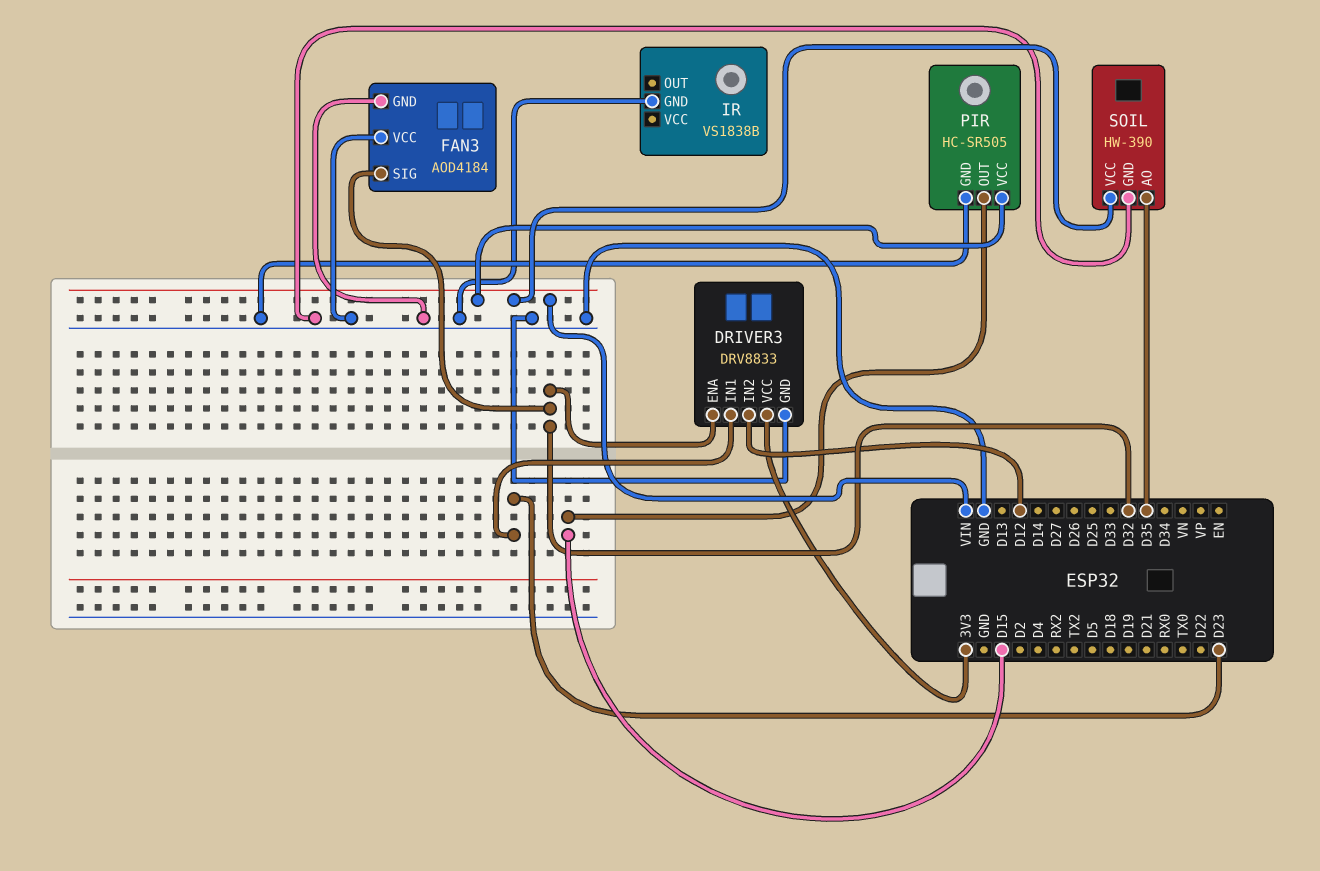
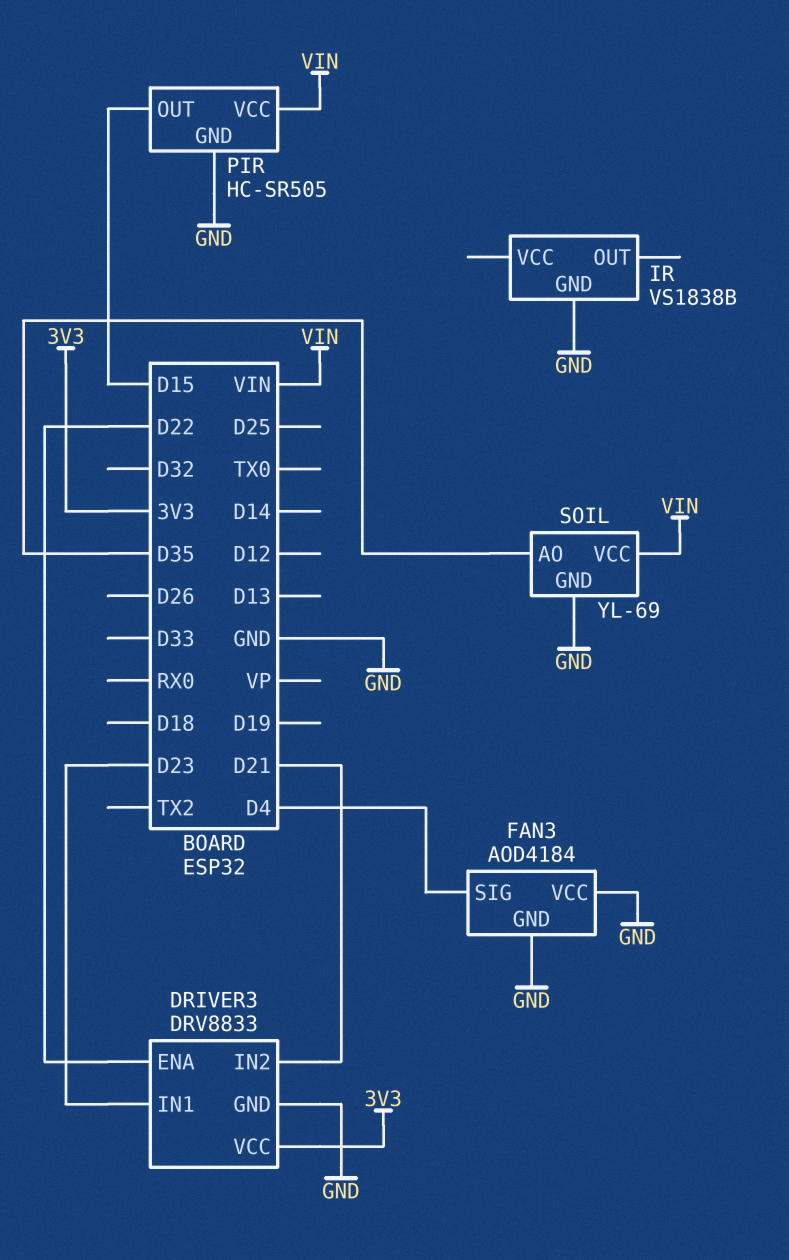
DRIVER3 pin ENA: D32 -> D22
DRIVER3 pin IN2: D12 -> D21
FAN3 pin SIG: D32 -> D4
SOIL: HW-390 -> YL-69

